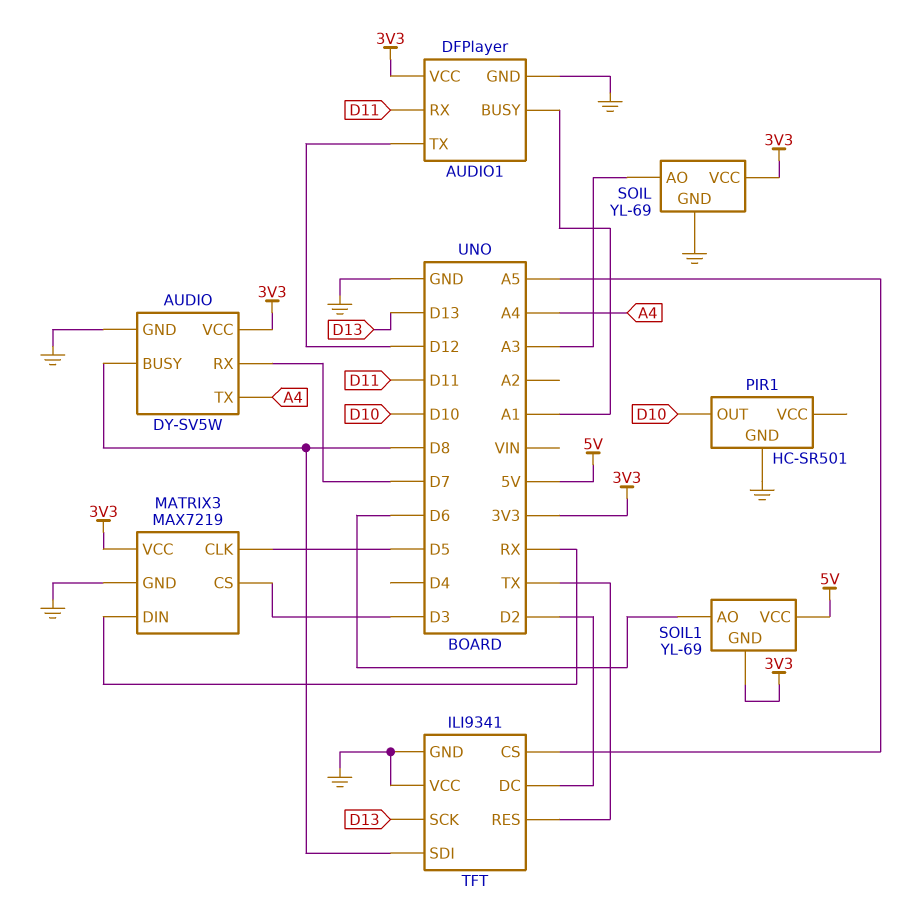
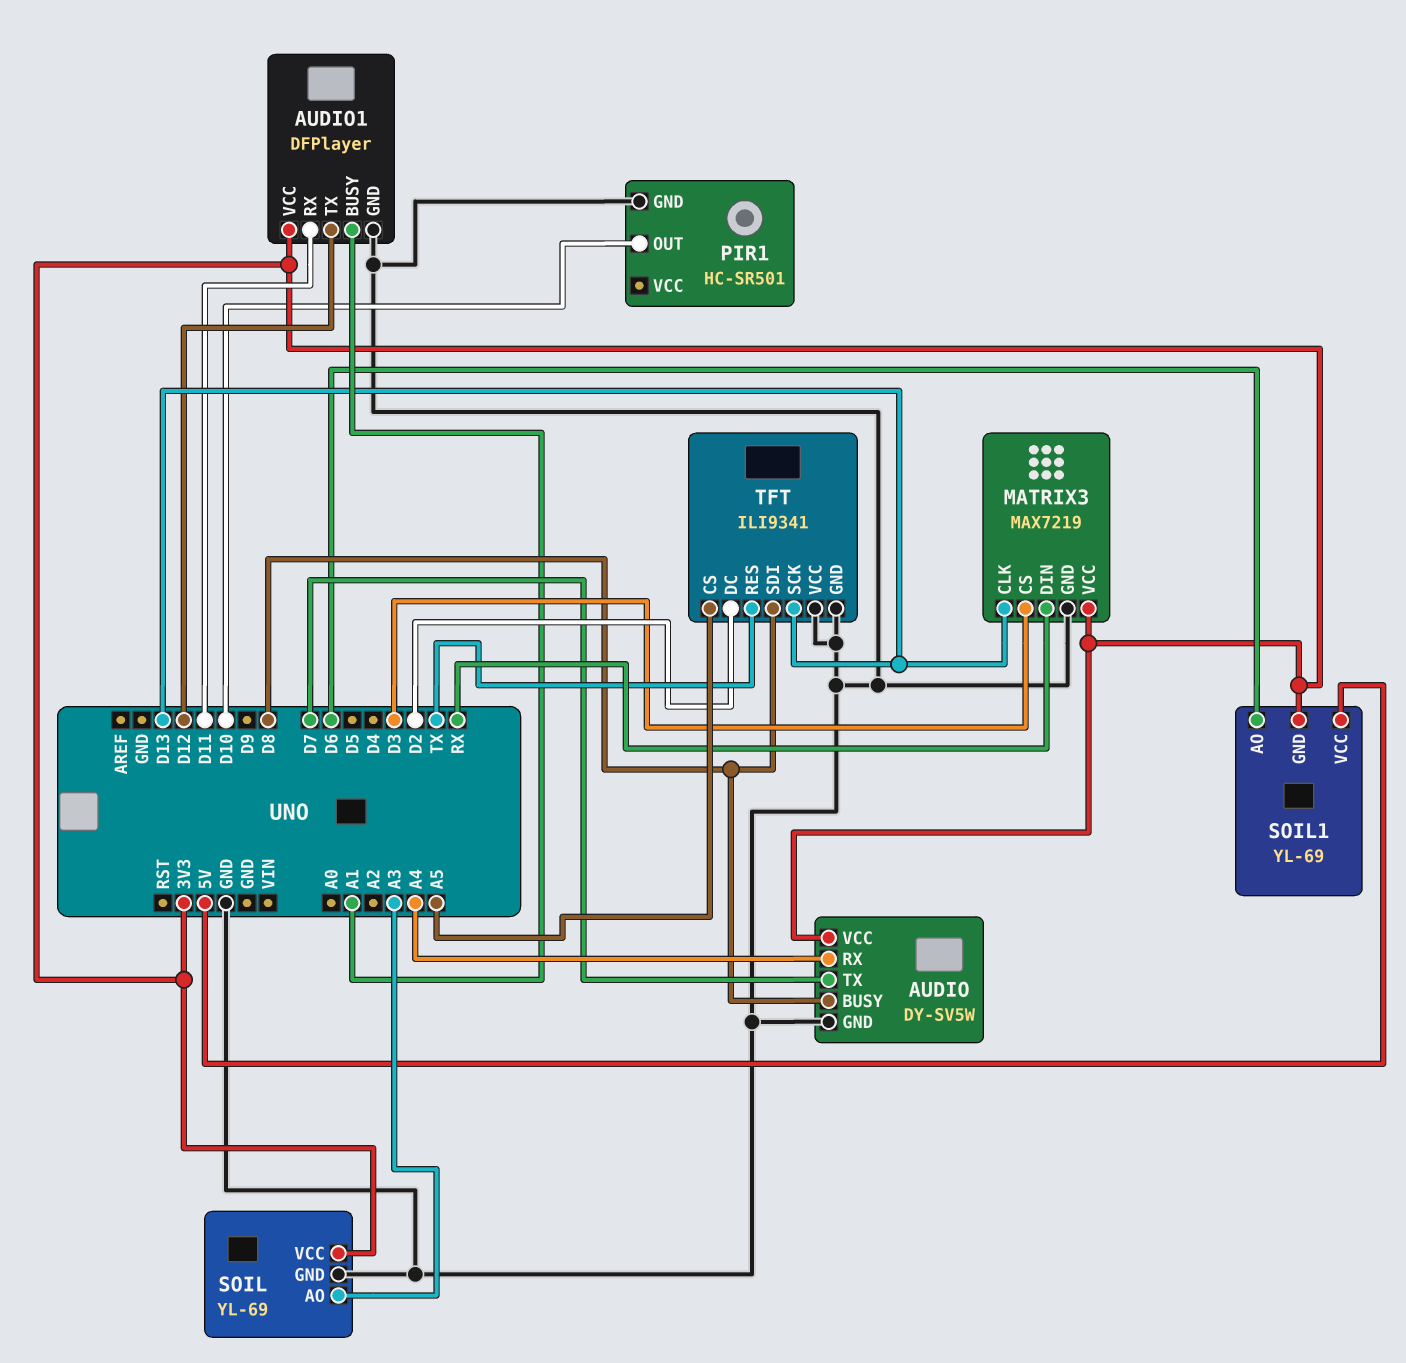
AUDIO pin RX: D7 -> A4
AUDIO pin TX: A4 -> D7
MATRIX3 pin CLK: D5 -> D13

